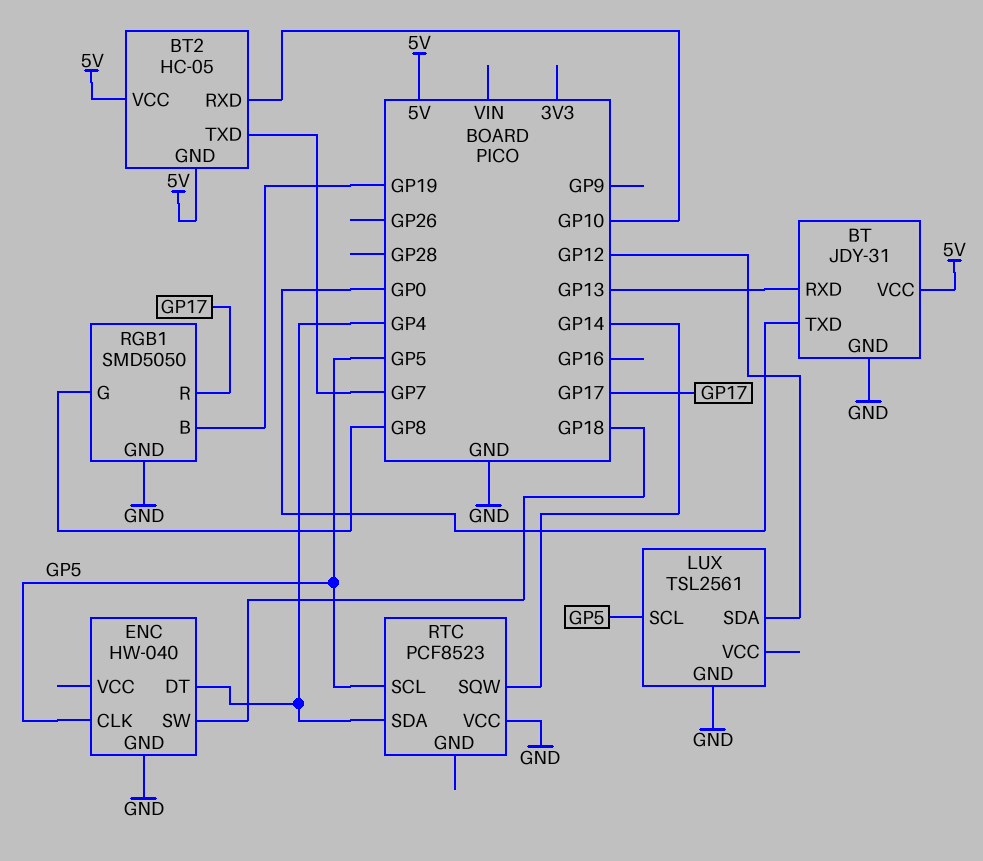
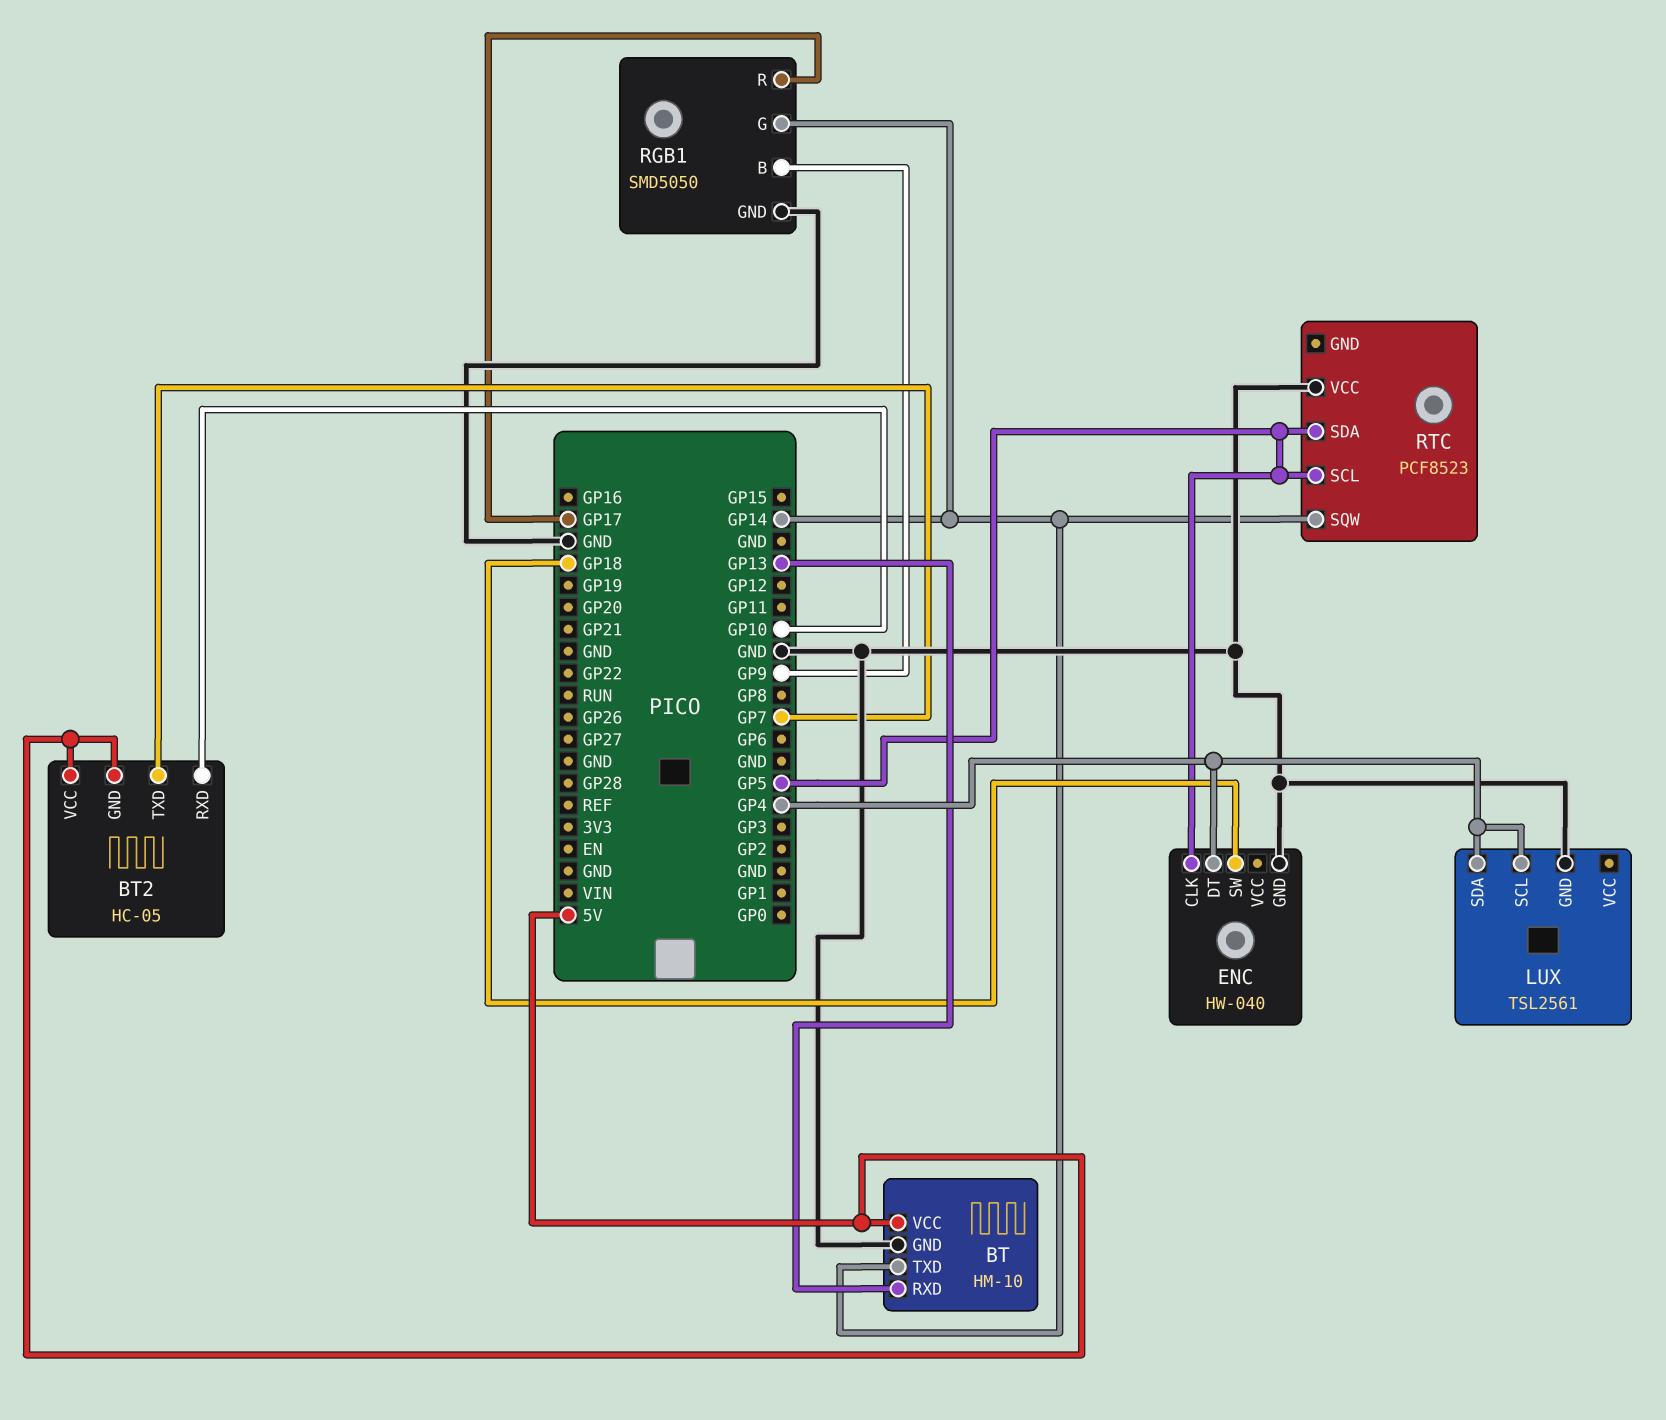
BT: JDY-31 -> HM-10
BT pin TXD: GP0 -> GP14
LUX pin SCL: GP5 -> GP4
LUX pin SDA: GP12 -> GP4
RGB1 pin B: GP19 -> GP9
RGB1 pin G: GP8 -> GP14
RTC pin SDA: GP4 -> GP5

